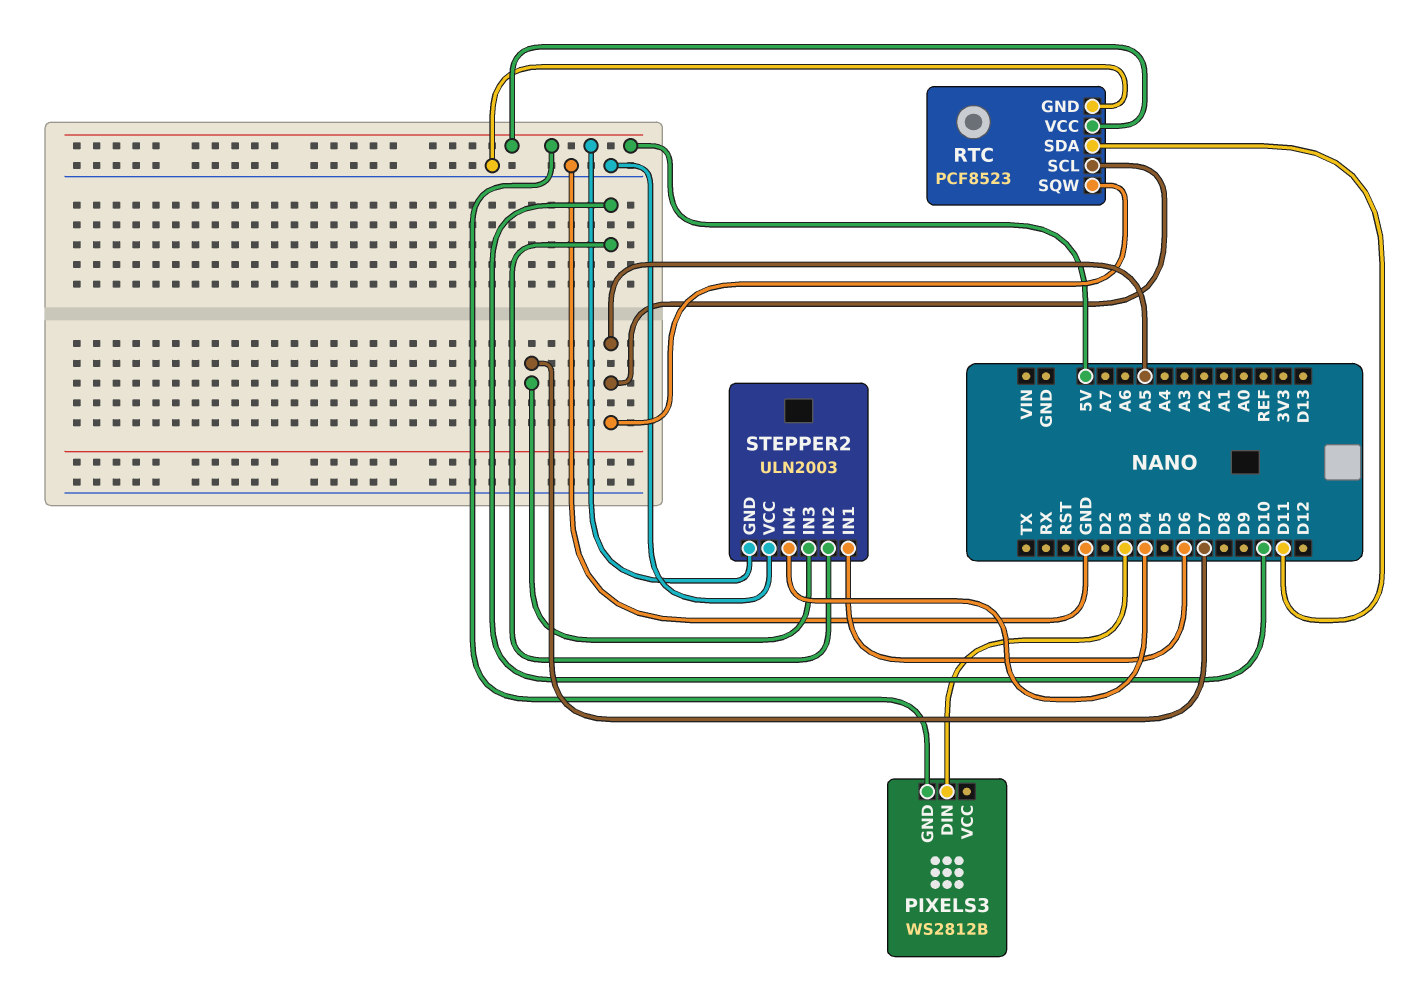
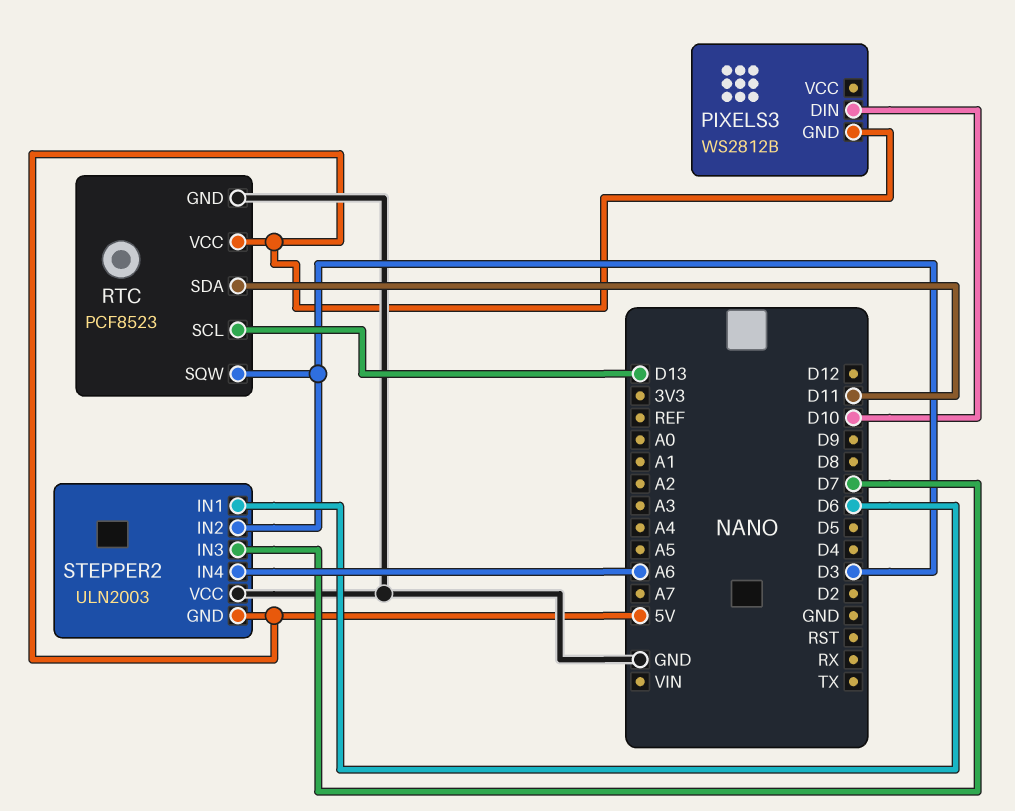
PIXELS3 pin DIN: D3 -> D10
RTC pin SCL: A5 -> D13
RTC pin SQW: A5 -> D3
STEPPER2 pin IN2: D10 -> D3
STEPPER2 pin IN4: D4 -> A6

